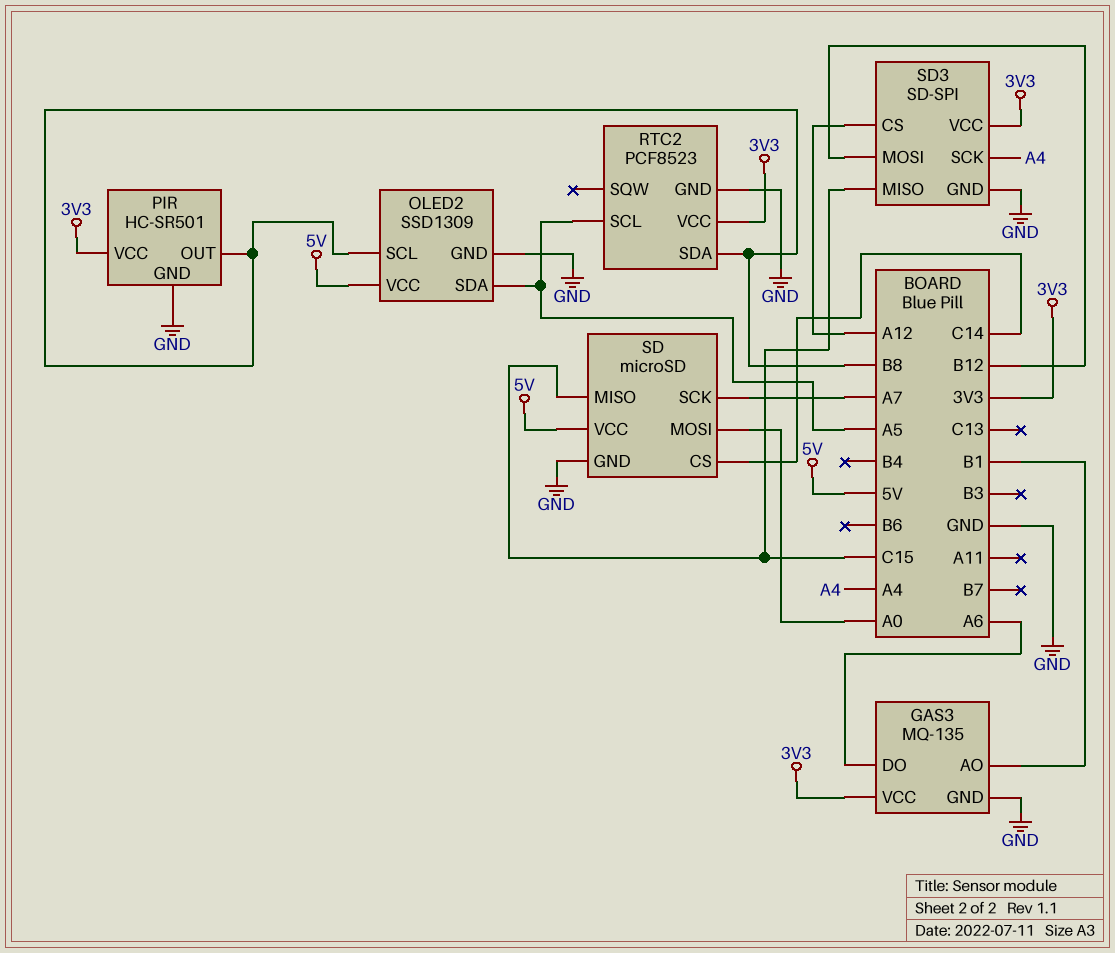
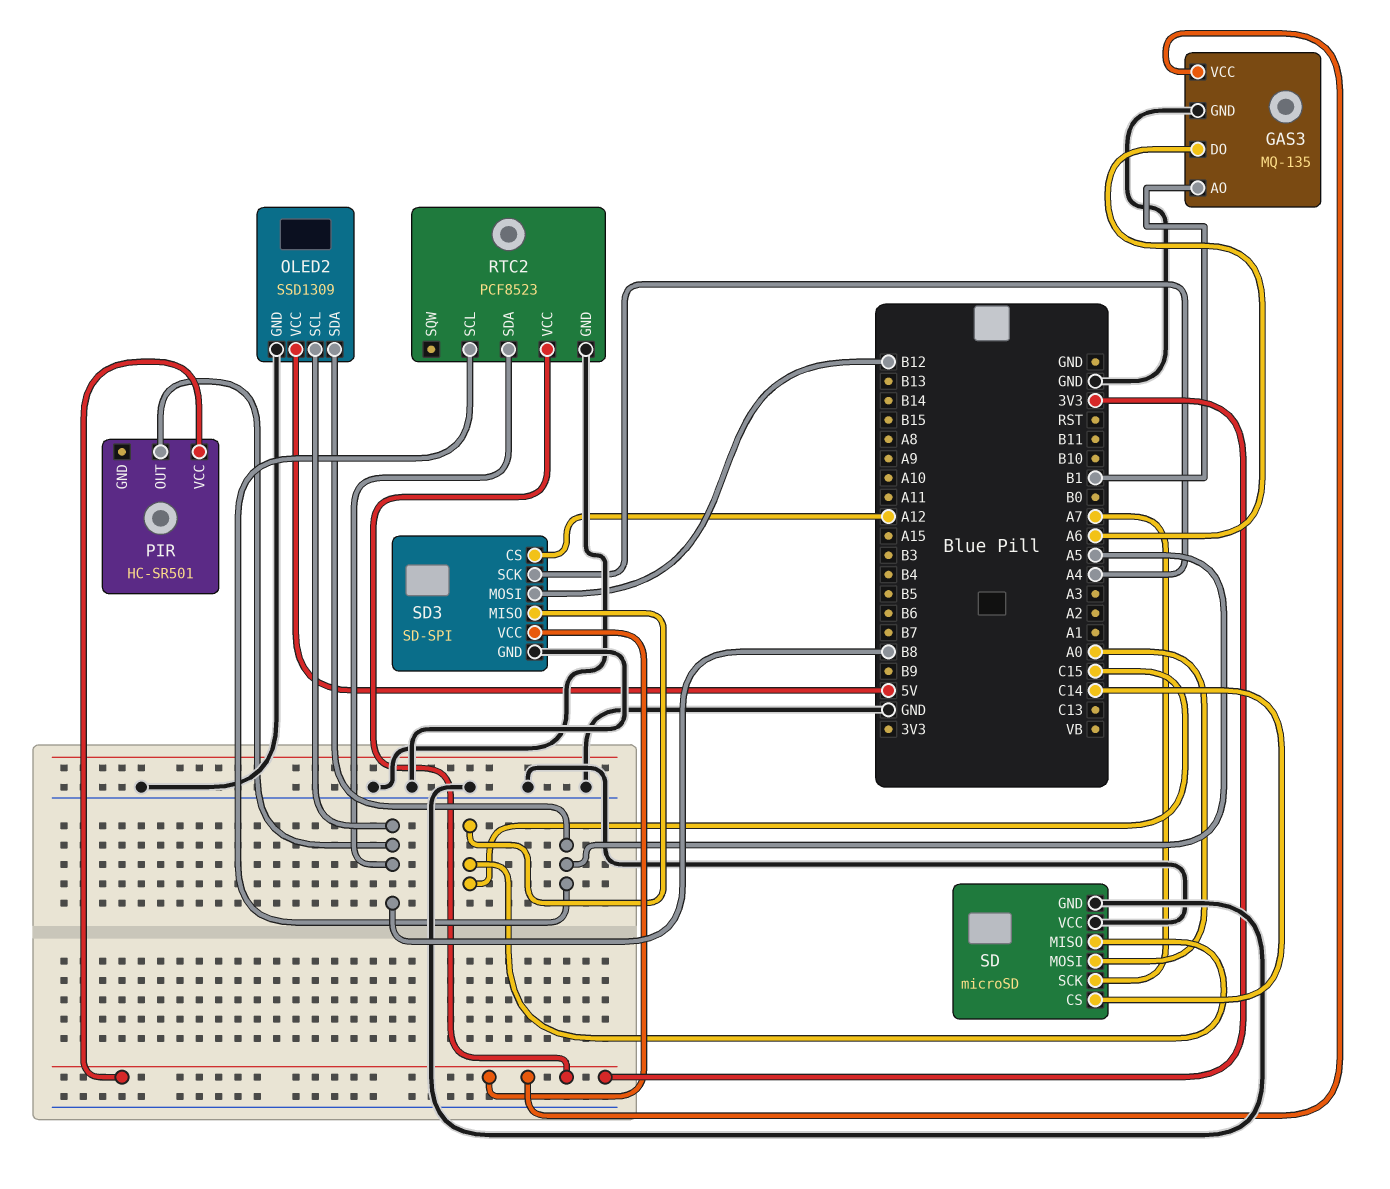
PIR pin GND: GND -> none
SD pin VCC: 5V -> GND

